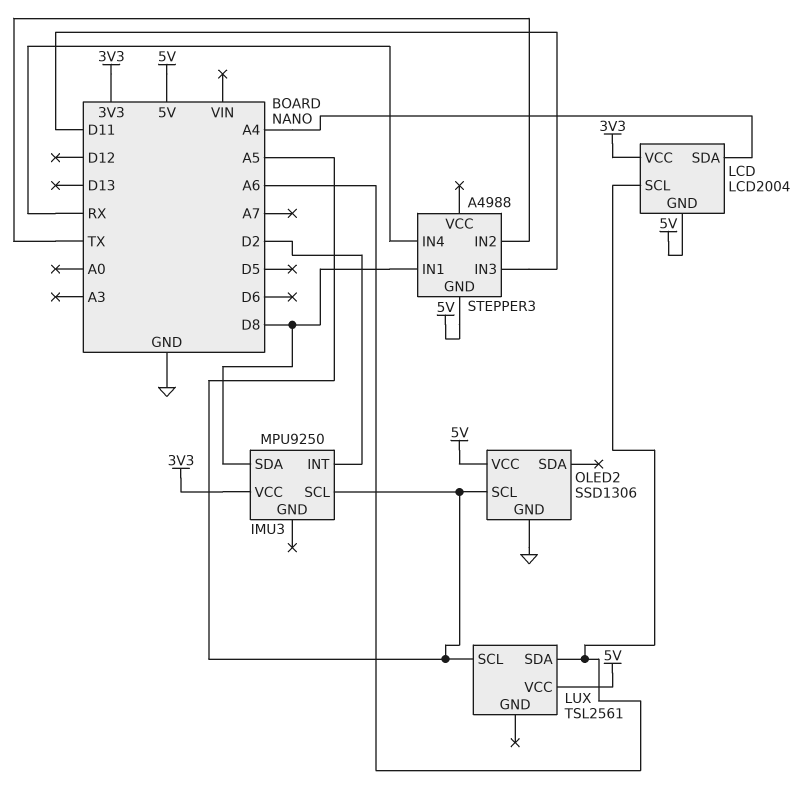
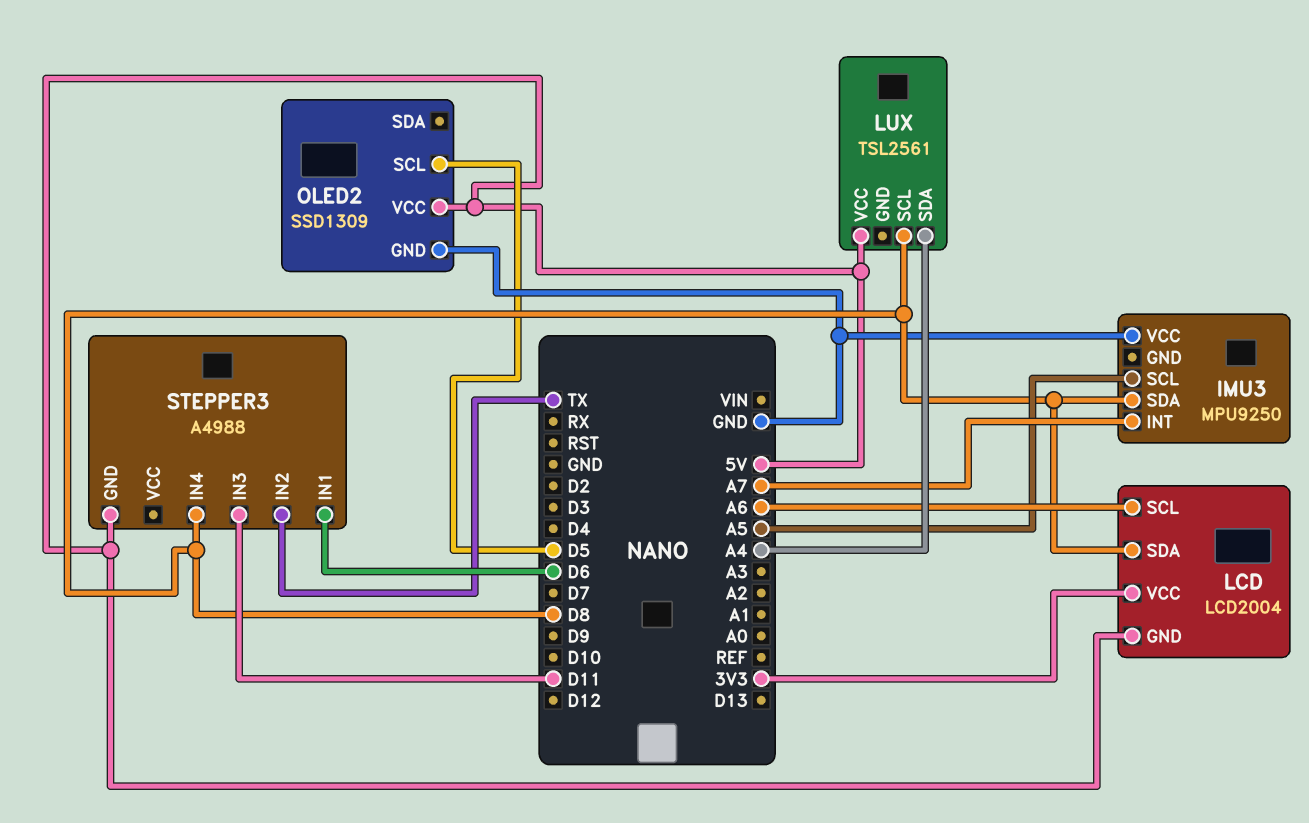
IMU3 pin INT: D2 -> A7
IMU3 pin VCC: 3V3 -> GND
LCD pin SDA: A4 -> D8
LUX pin SCL: A5 -> D8
LUX pin SDA: A6 -> A4
OLED2: SSD1306 -> SSD1309
OLED2 pin SCL: A5 -> D5
STEPPER3 pin IN1: D8 -> D6
STEPPER3 pin IN4: RX -> D8

